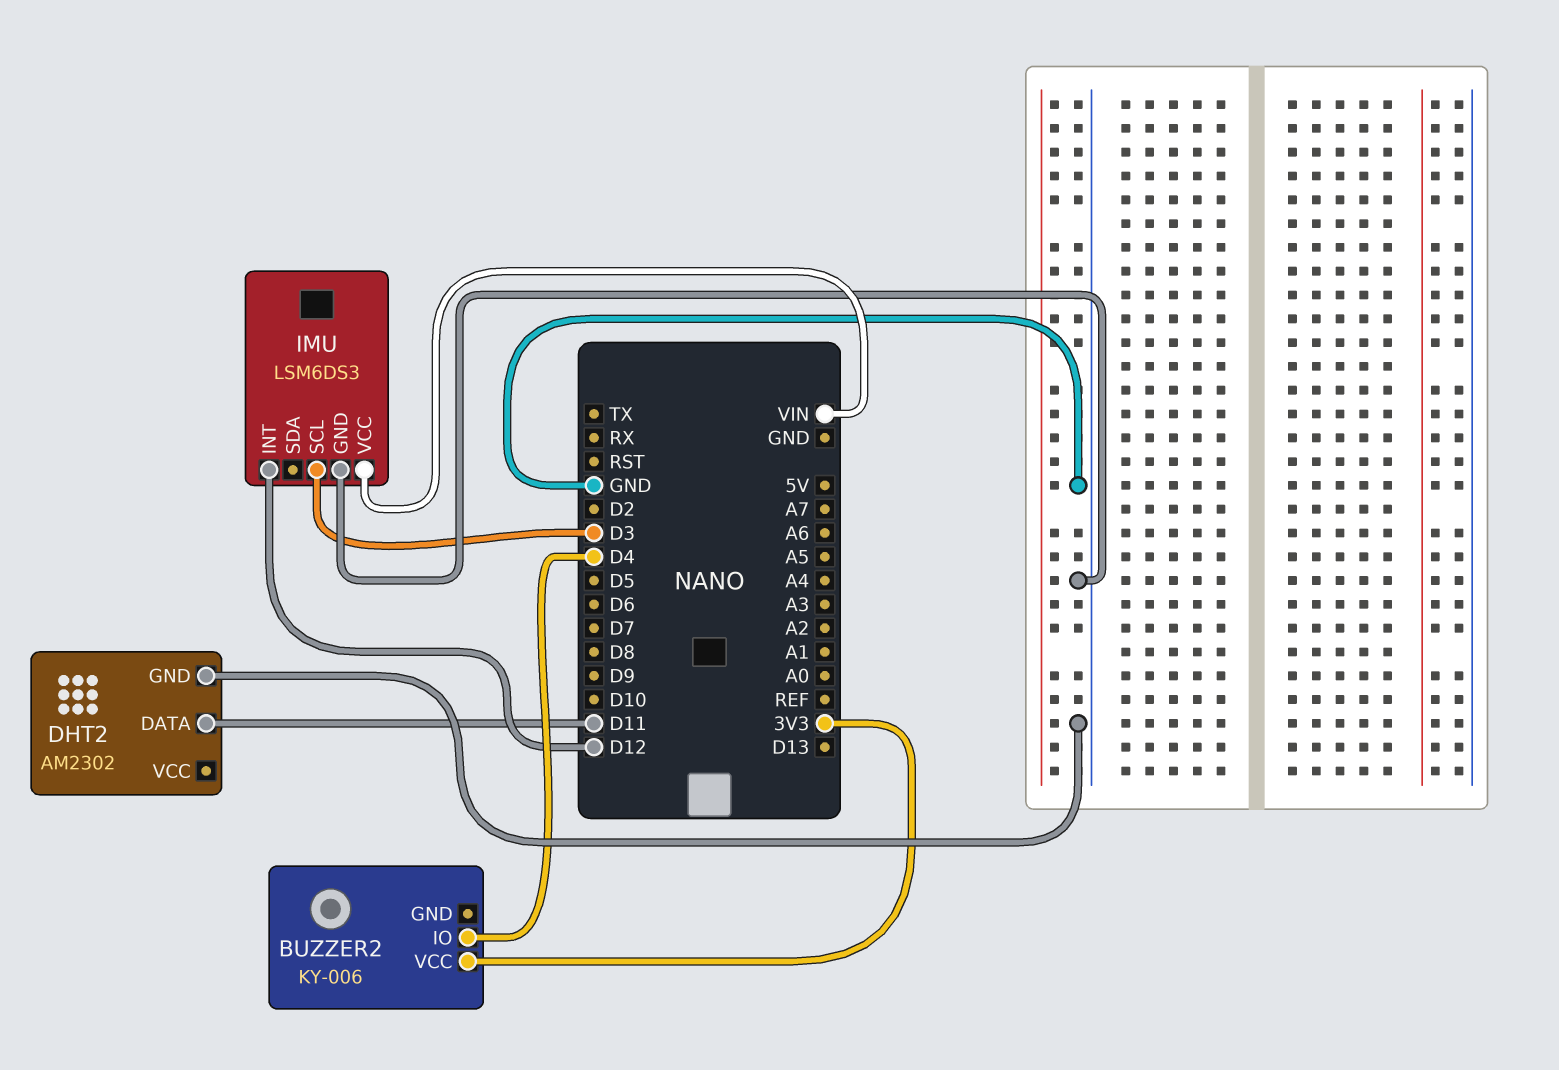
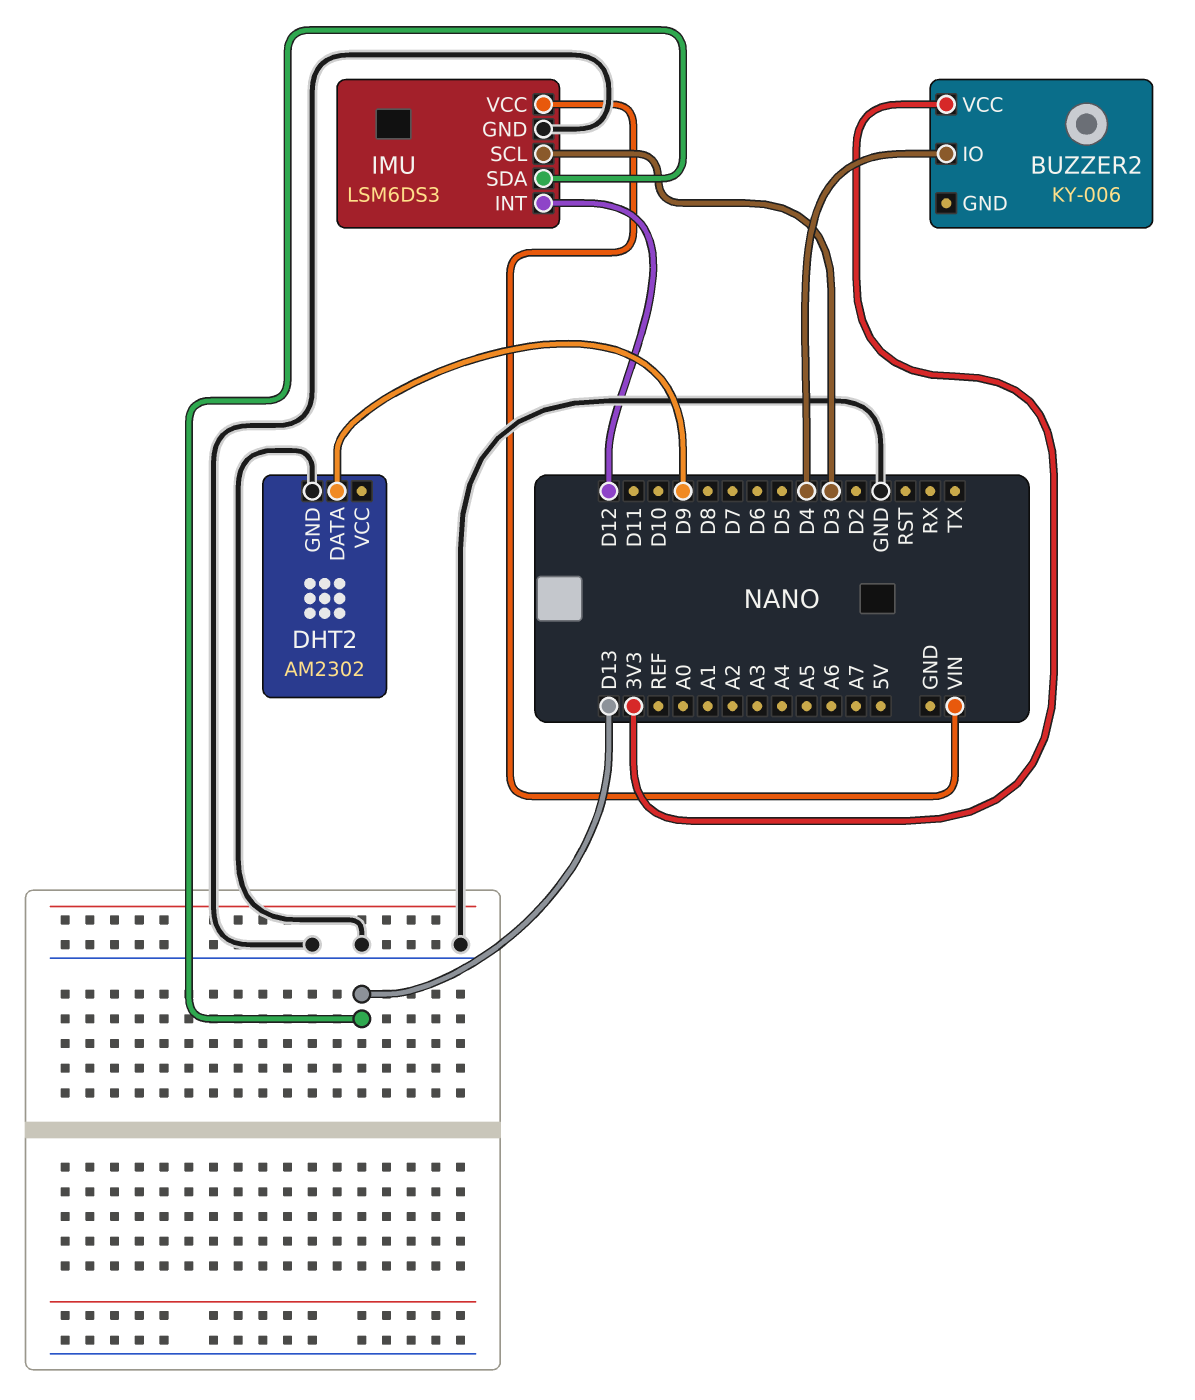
DHT2 pin DATA: D11 -> D9
IMU pin SDA: none -> D13

